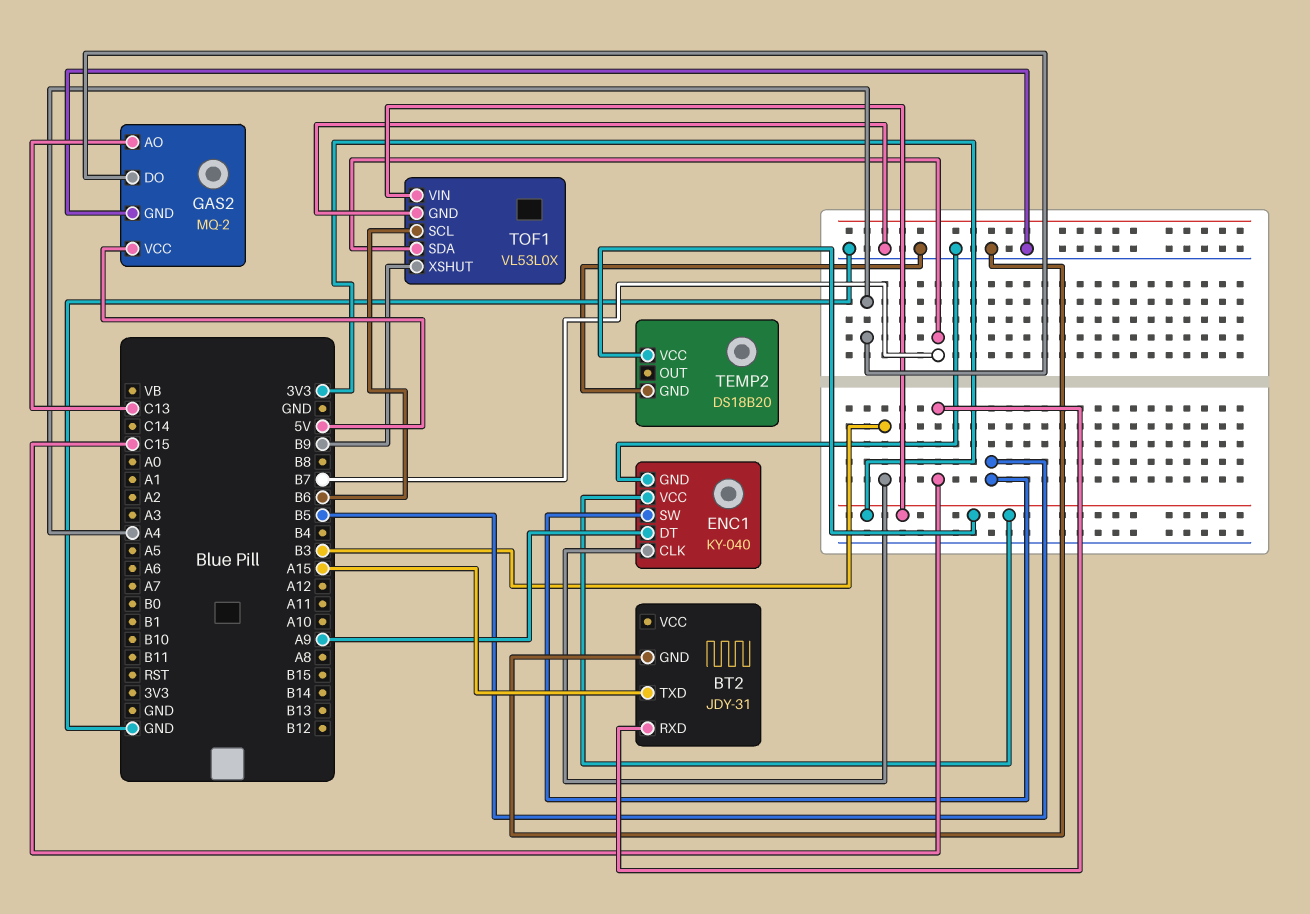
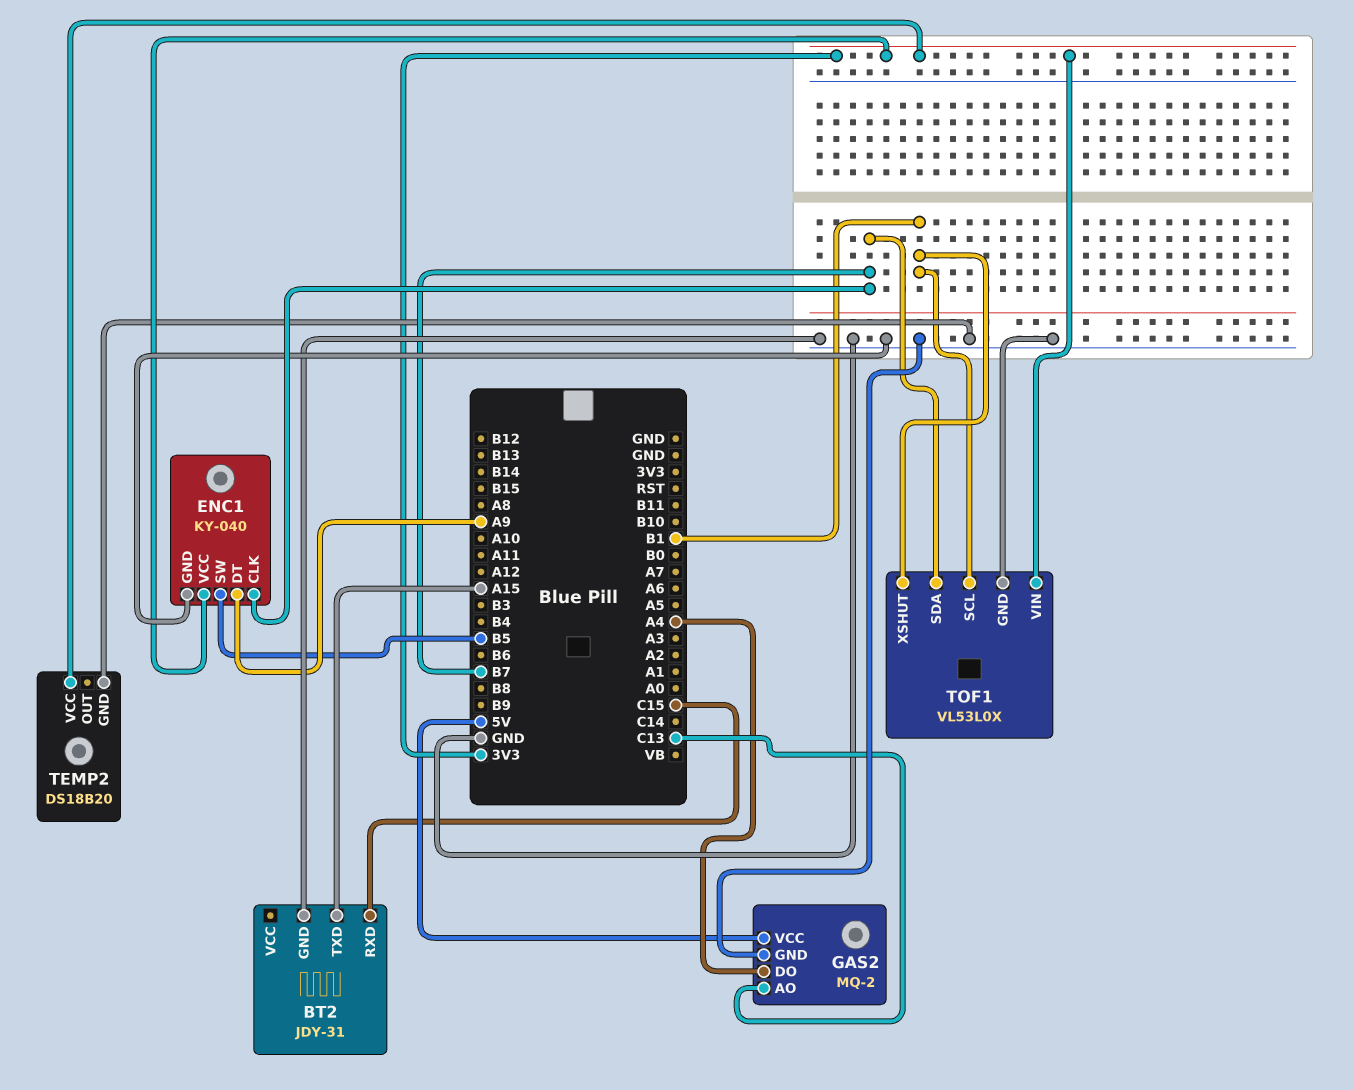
ENC1 pin CLK: B3 -> B7
TOF1 pin SCL: B6 -> B1
TOF1 pin XSHUT: B9 -> B1

